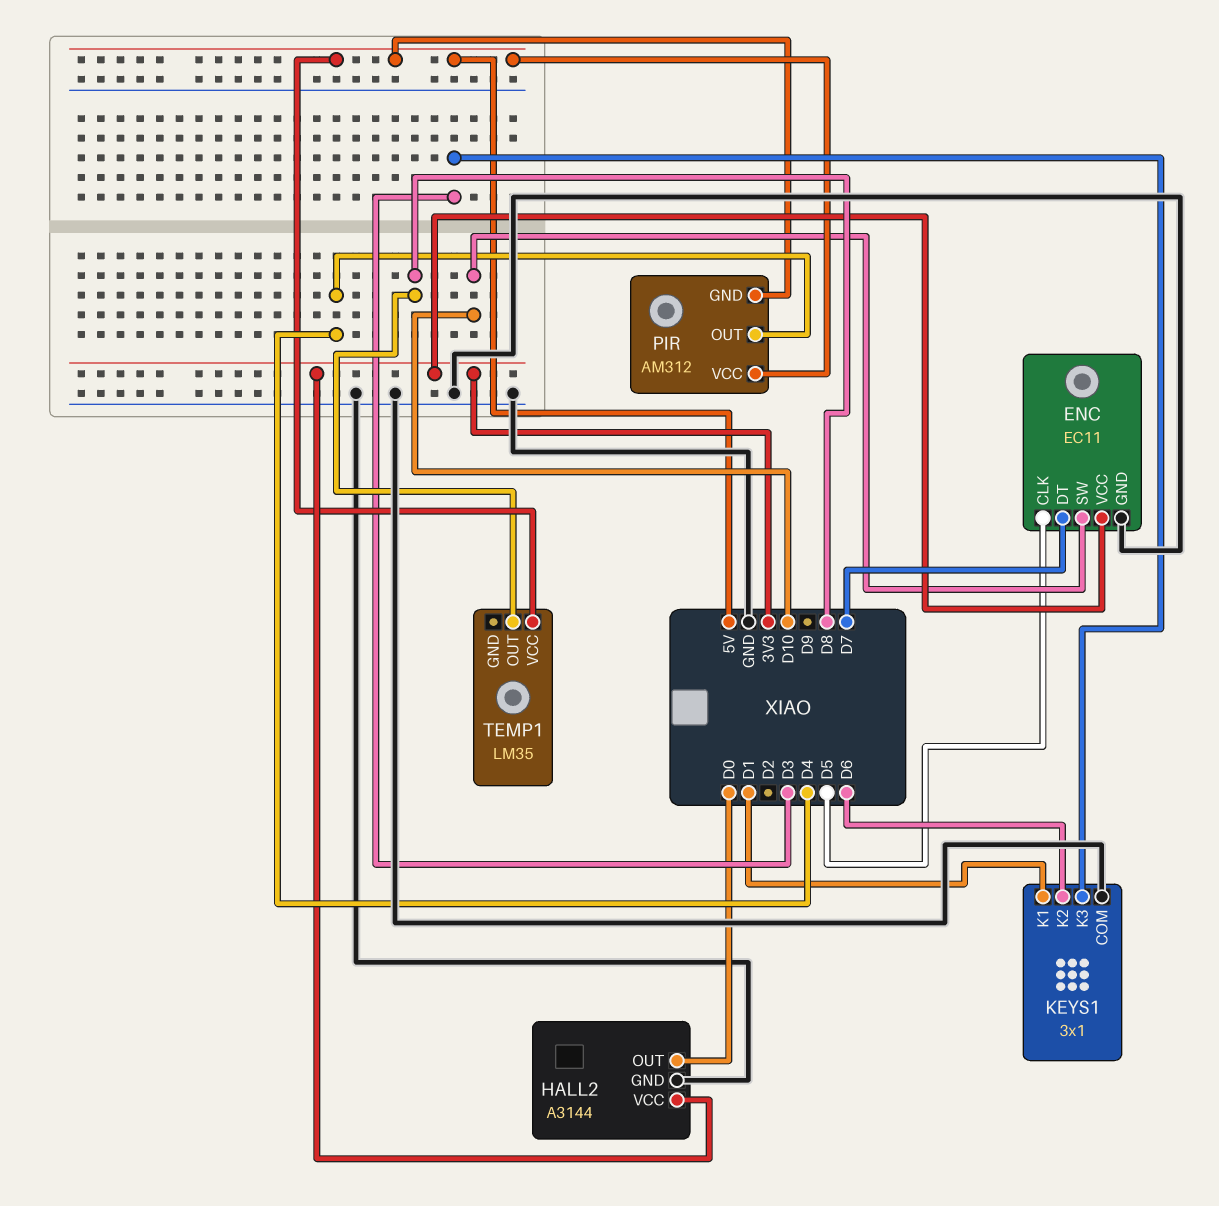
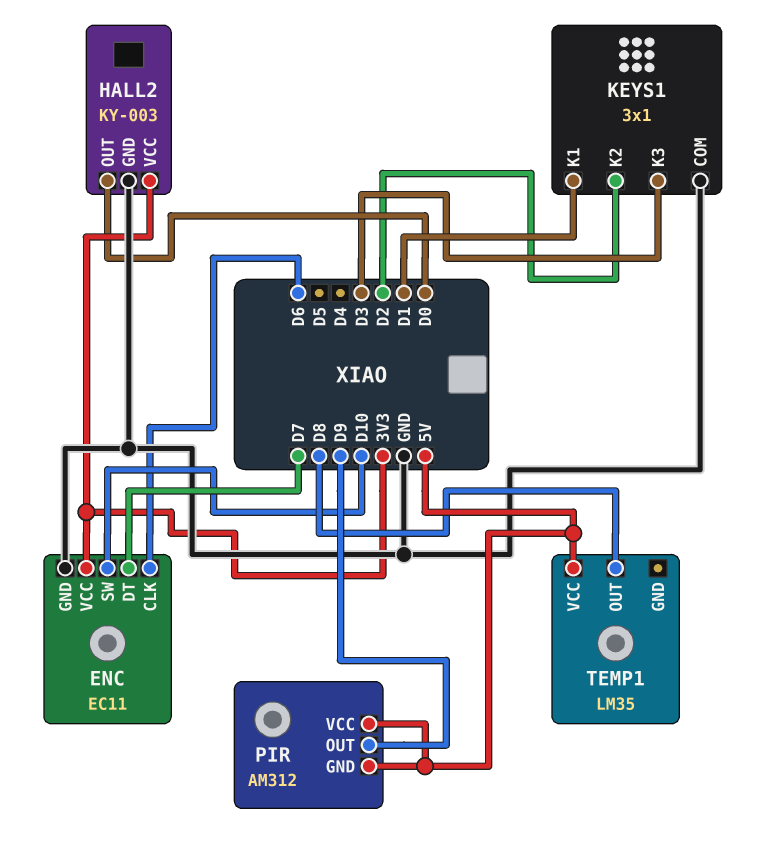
ENC pin CLK: D5 -> D6
HALL2: A3144 -> KY-003
KEYS1 pin K2: D6 -> D2
PIR pin OUT: D4 -> D9

